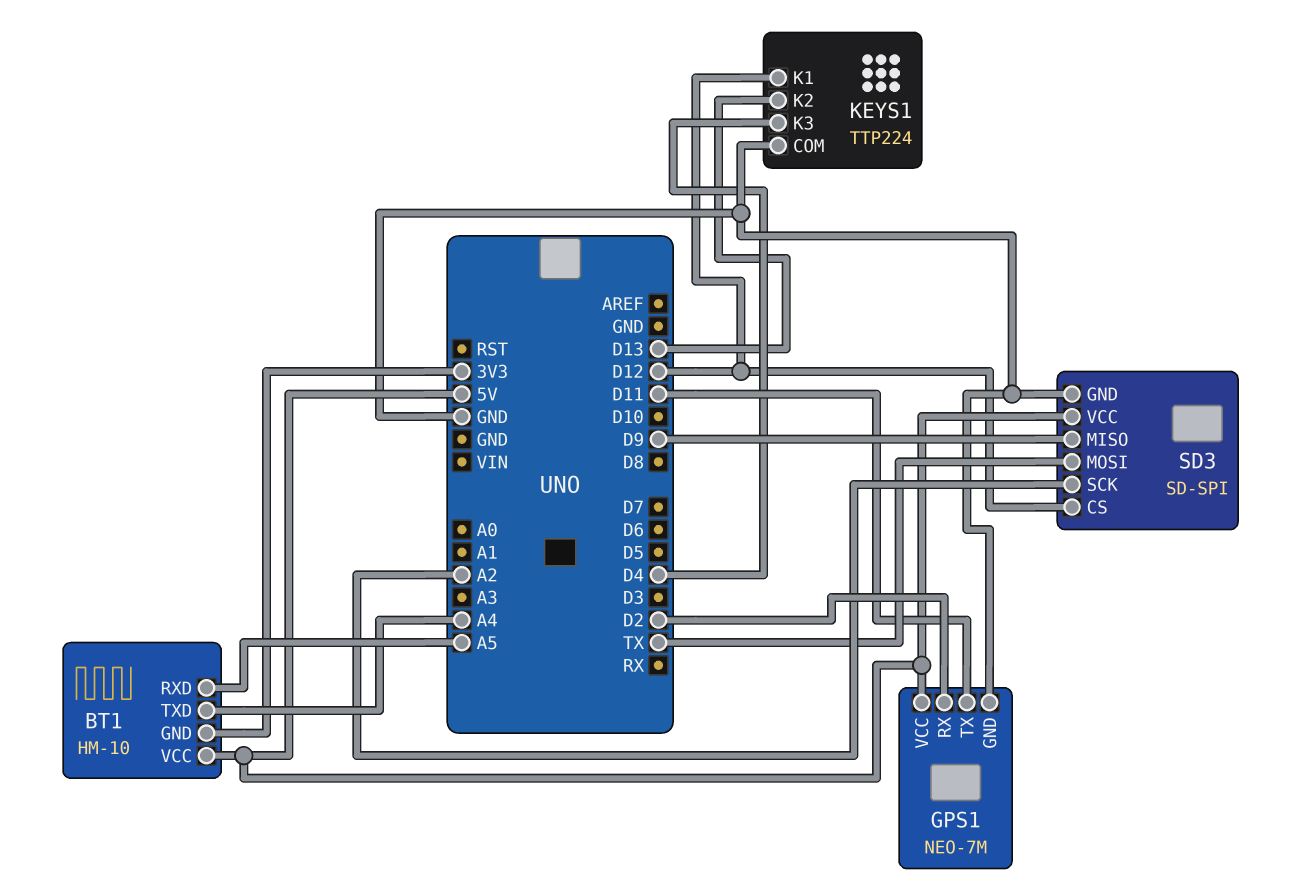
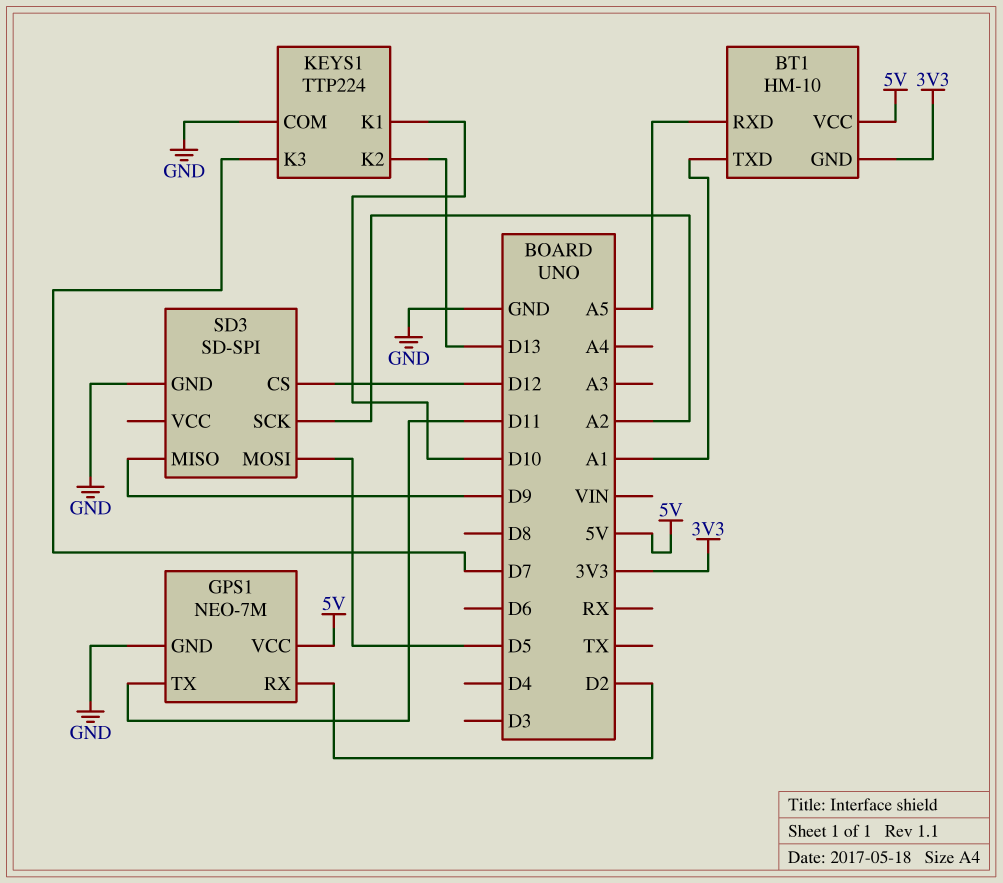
BT1 pin TXD: A4 -> A1
KEYS1 pin K1: D12 -> D10
KEYS1 pin K3: D4 -> D7
SD3 pin MOSI: TX -> D5
SD3 pin VCC: 5V -> none

